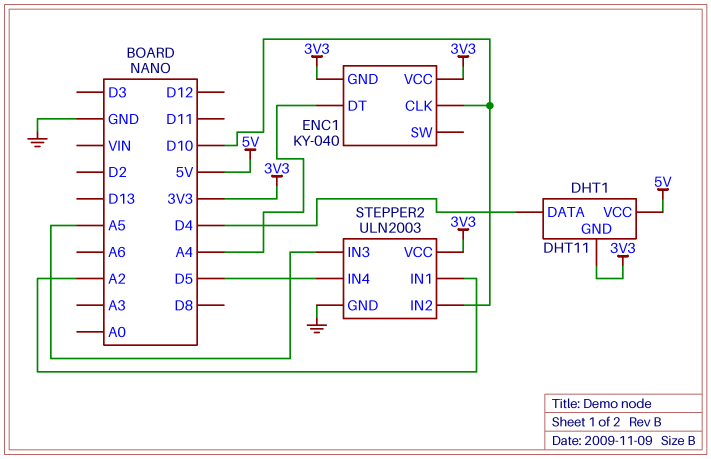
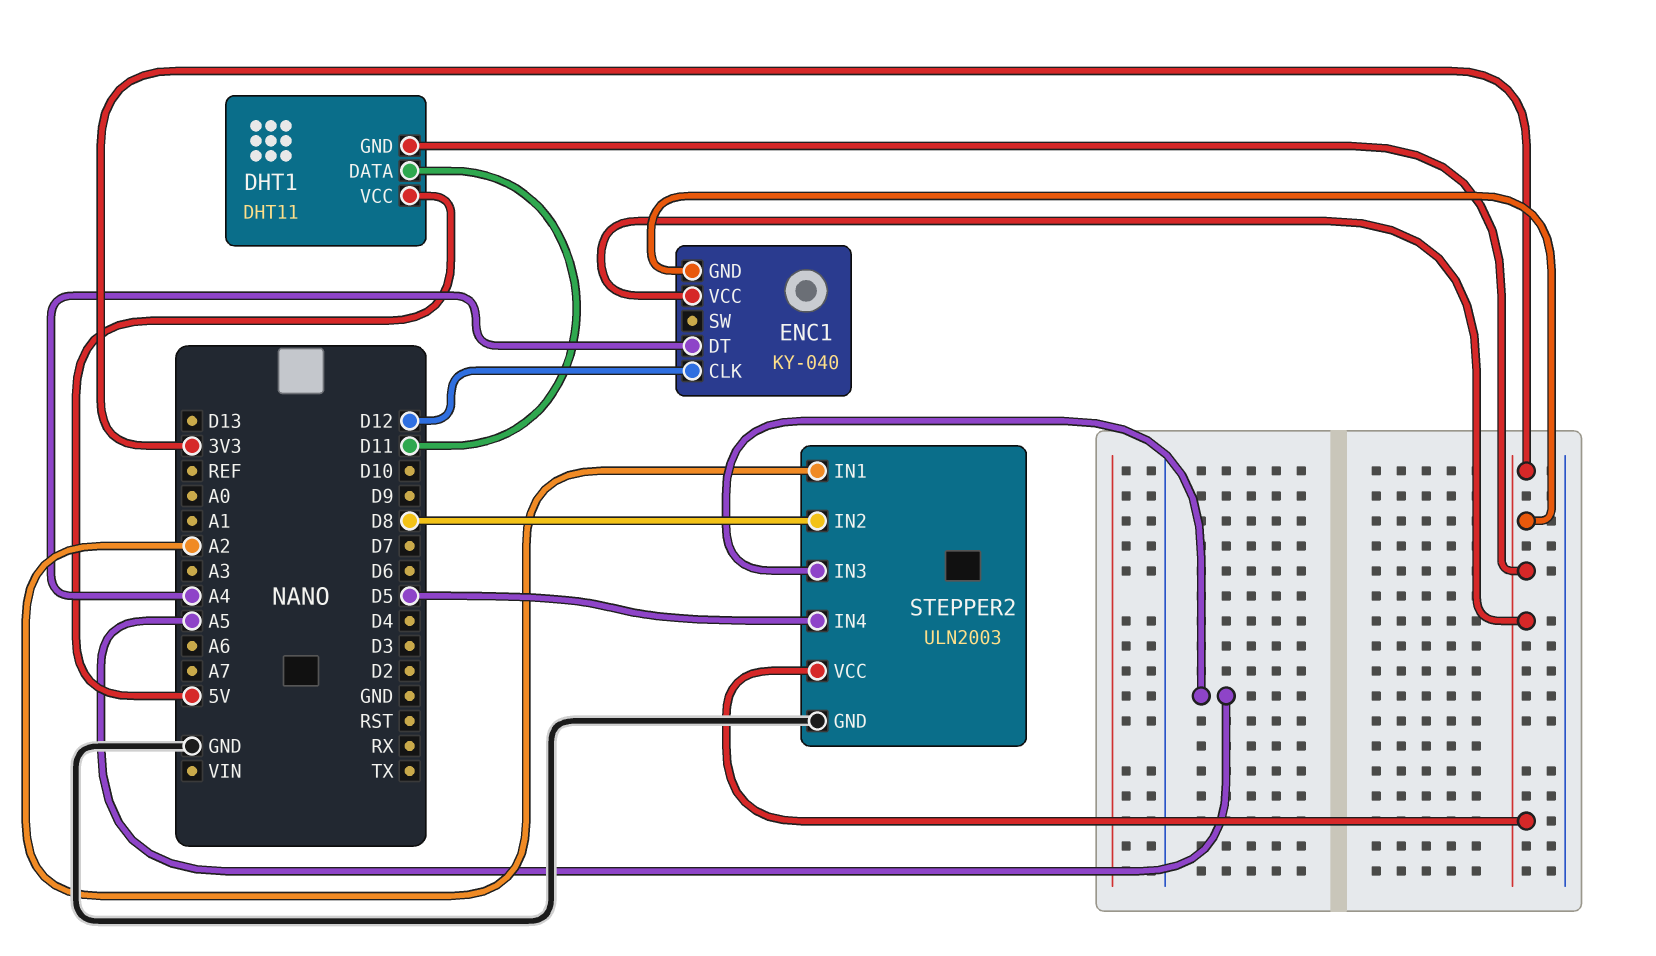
DHT1 pin DATA: D4 -> D11
ENC1 pin CLK: D10 -> D12
STEPPER2 pin IN2: D10 -> D8

